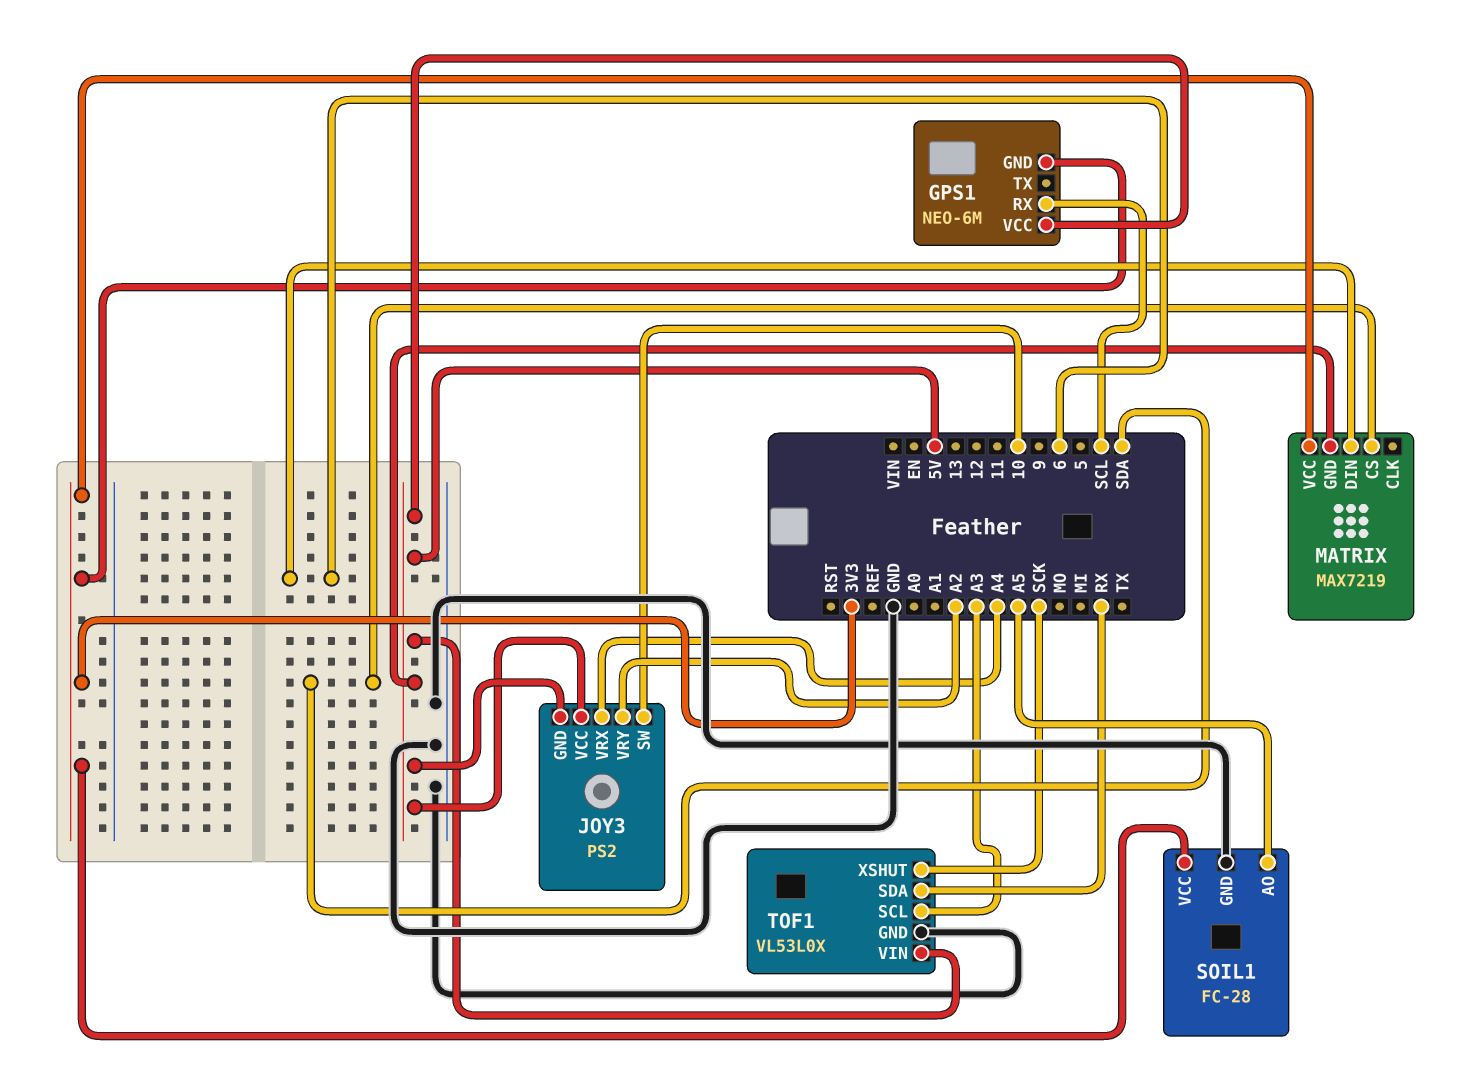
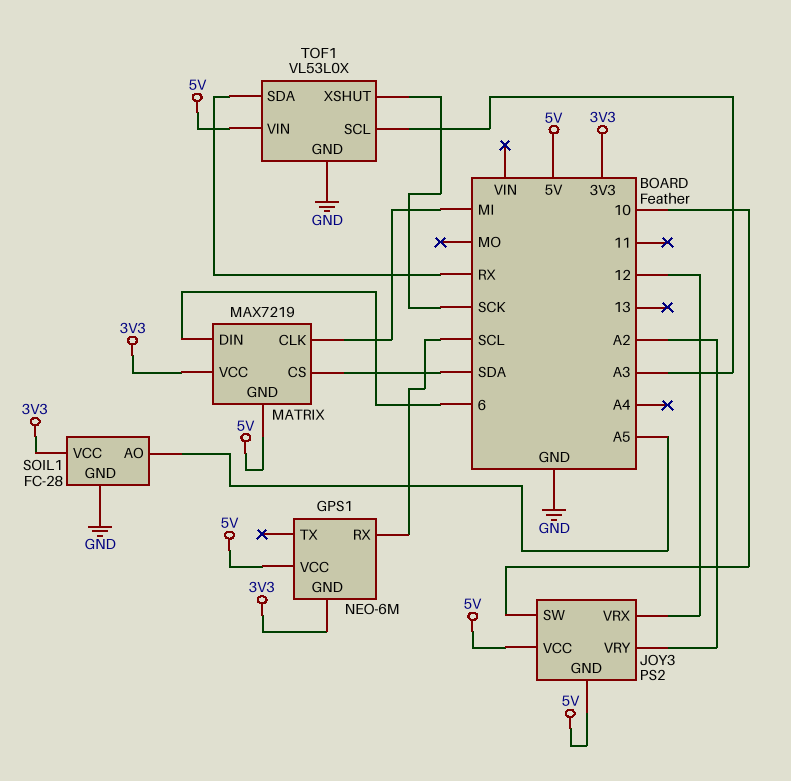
JOY3 pin VRX: A4 -> 12
MATRIX pin CLK: none -> MI

